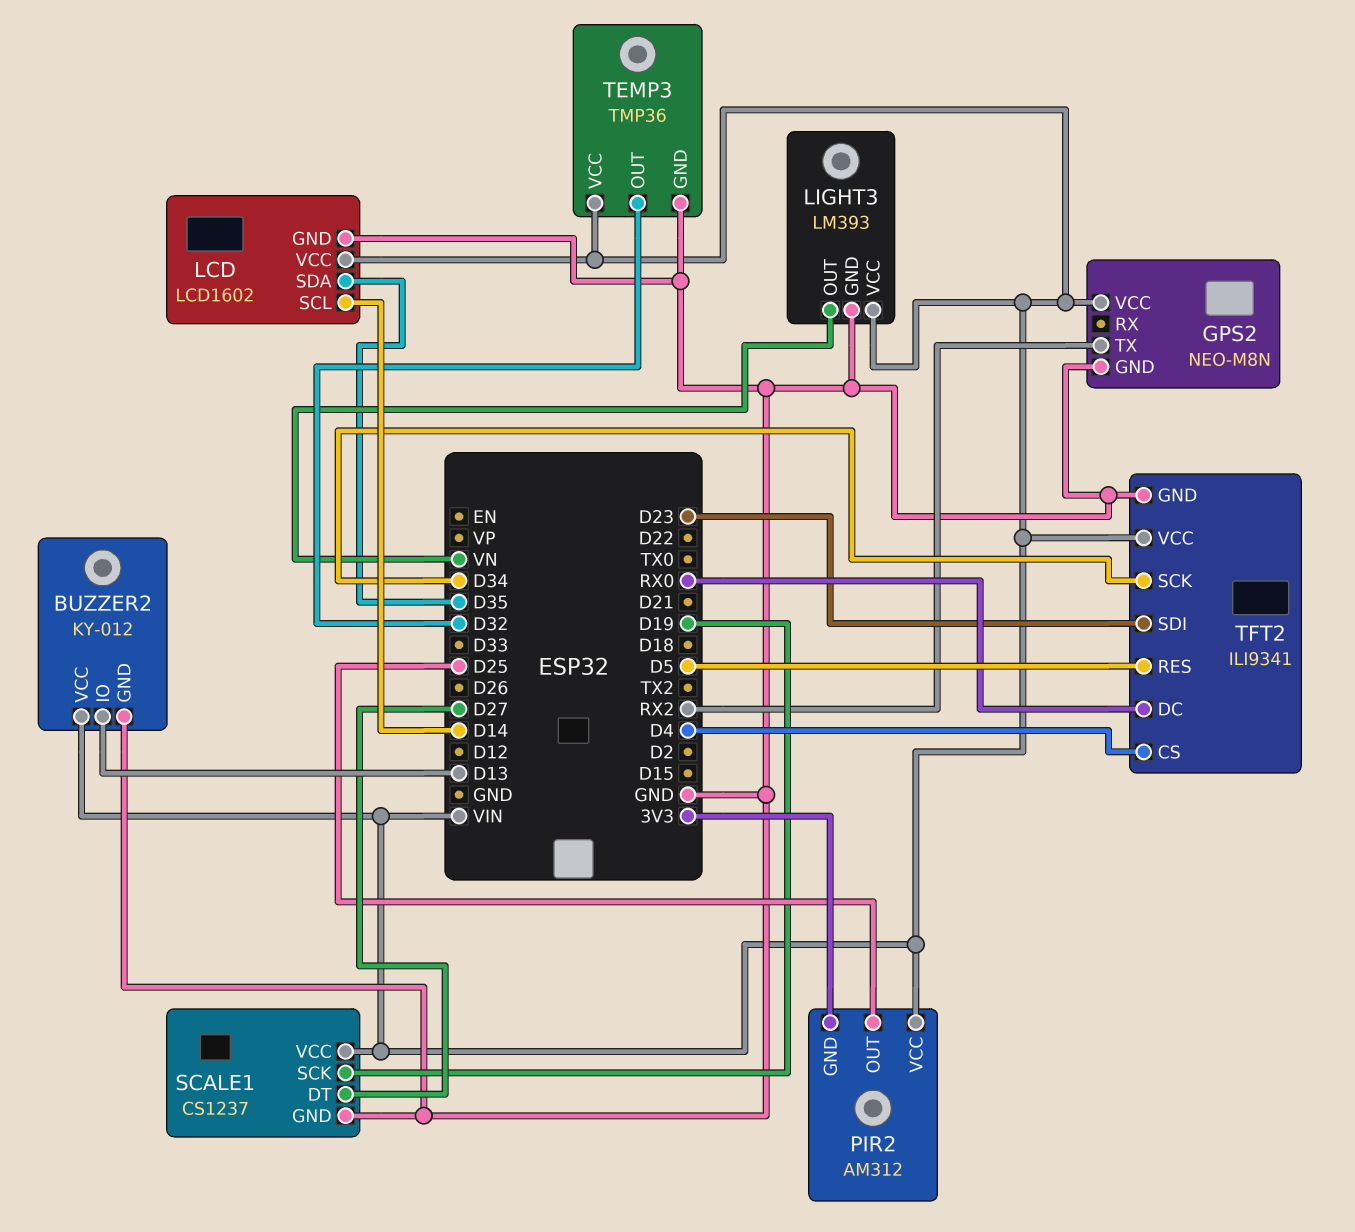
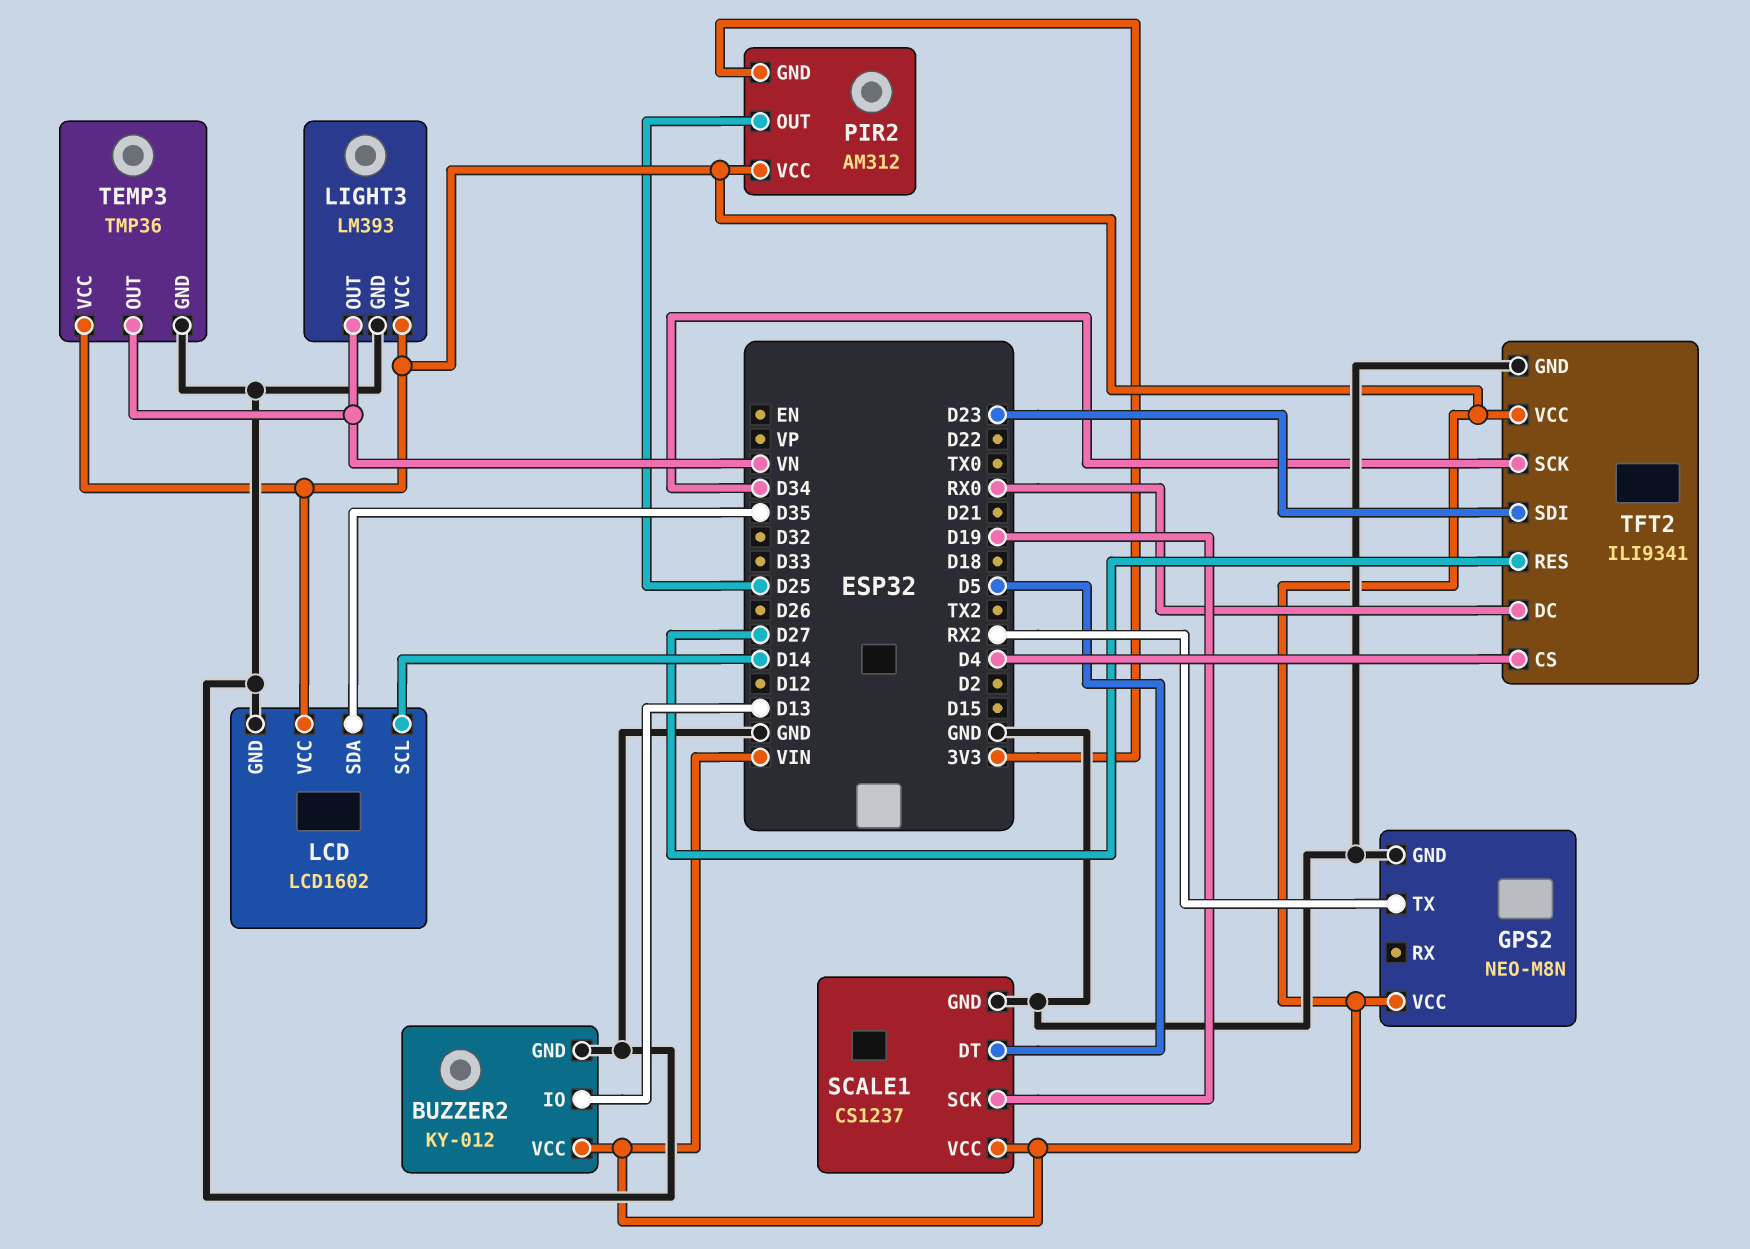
SCALE1 pin DT: D27 -> D5
TEMP3 pin OUT: D32 -> VN
TFT2 pin RES: D5 -> D27

